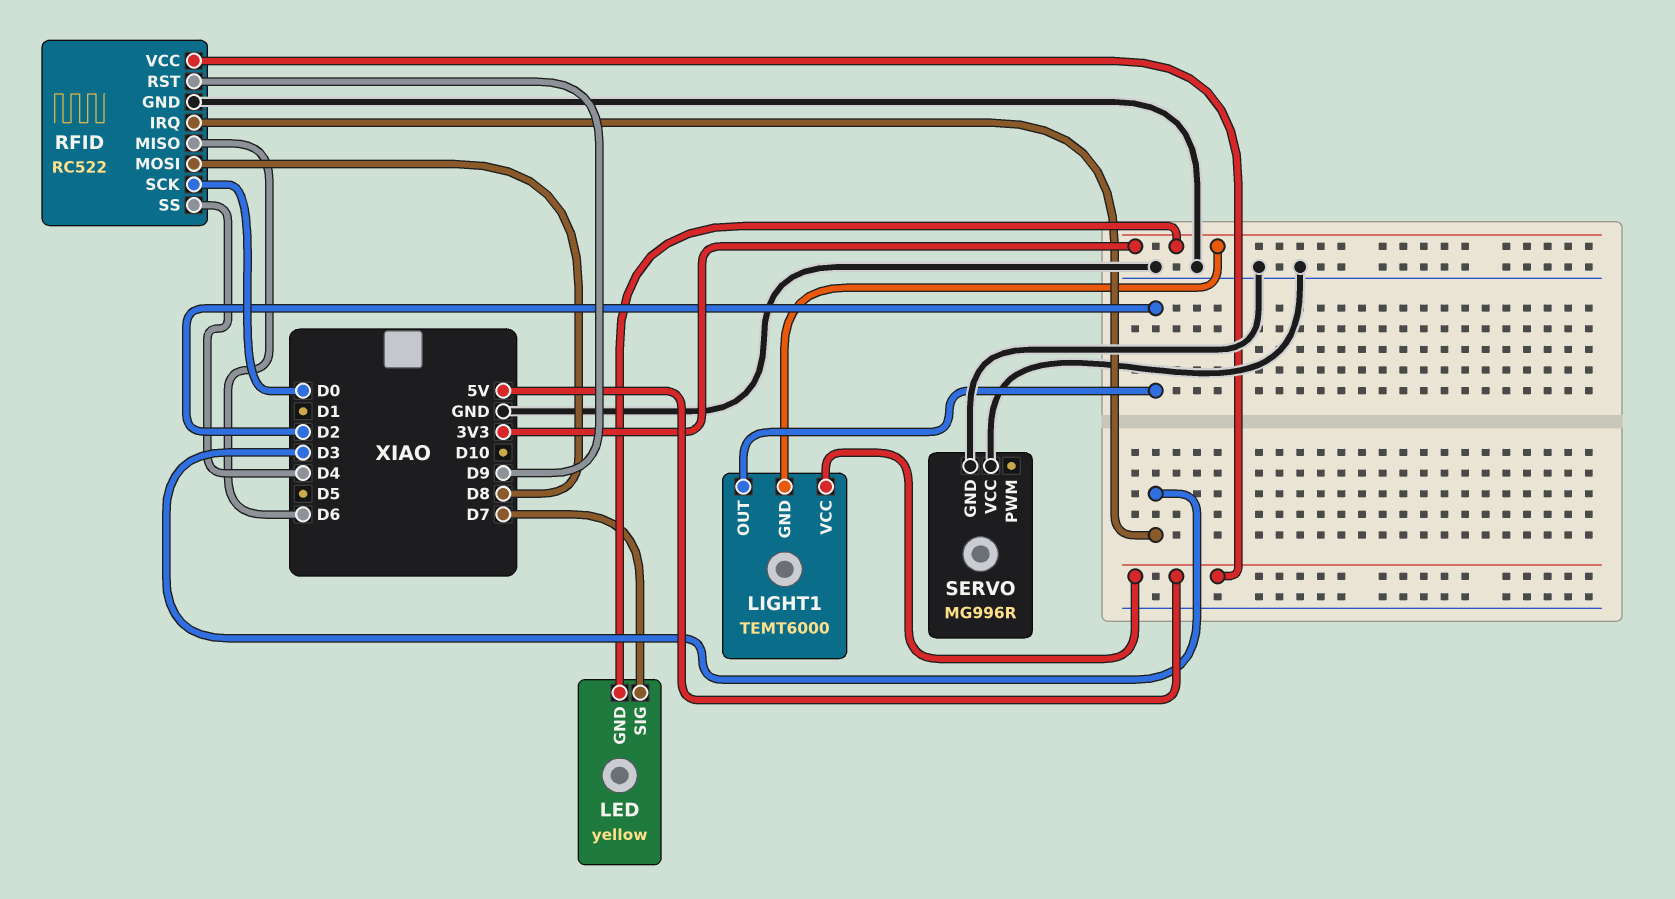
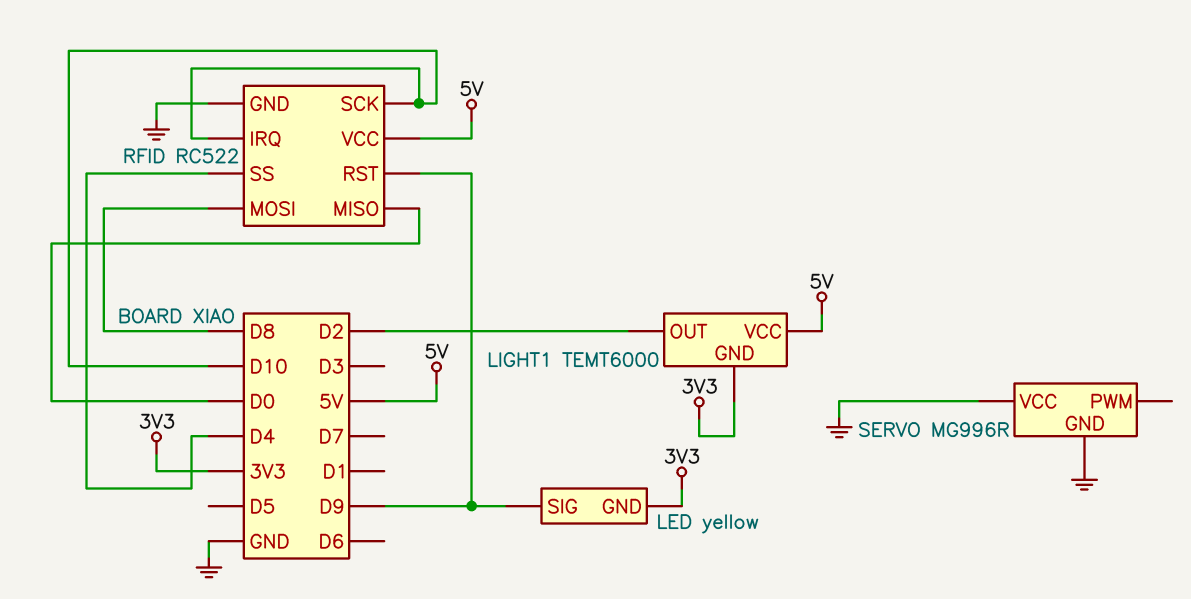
LED pin SIG: D7 -> D9
RFID pin IRQ: D3 -> D10
RFID pin MISO: D6 -> D0
RFID pin SCK: D0 -> D10

